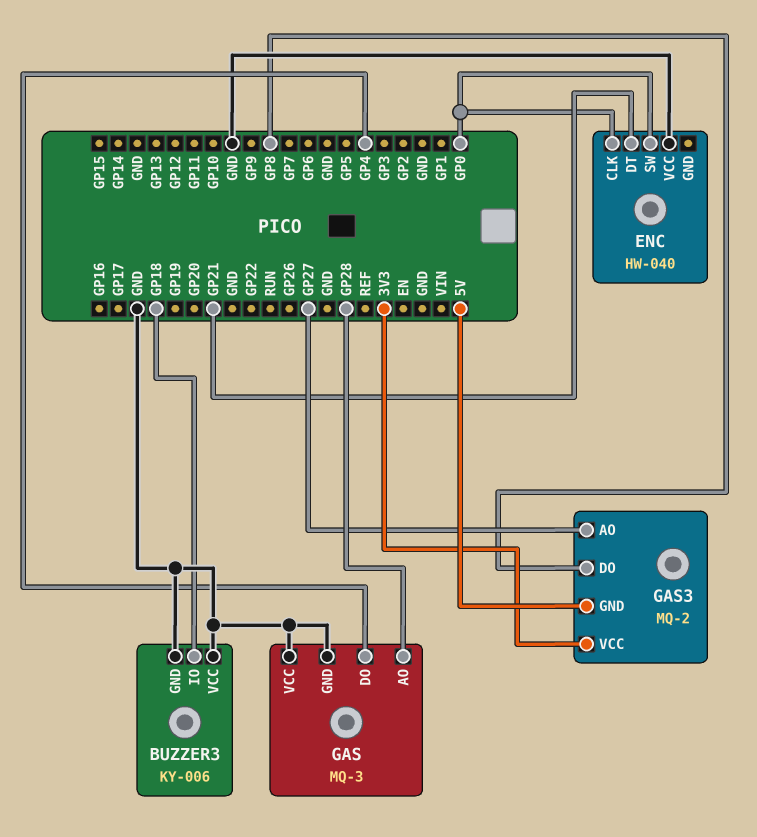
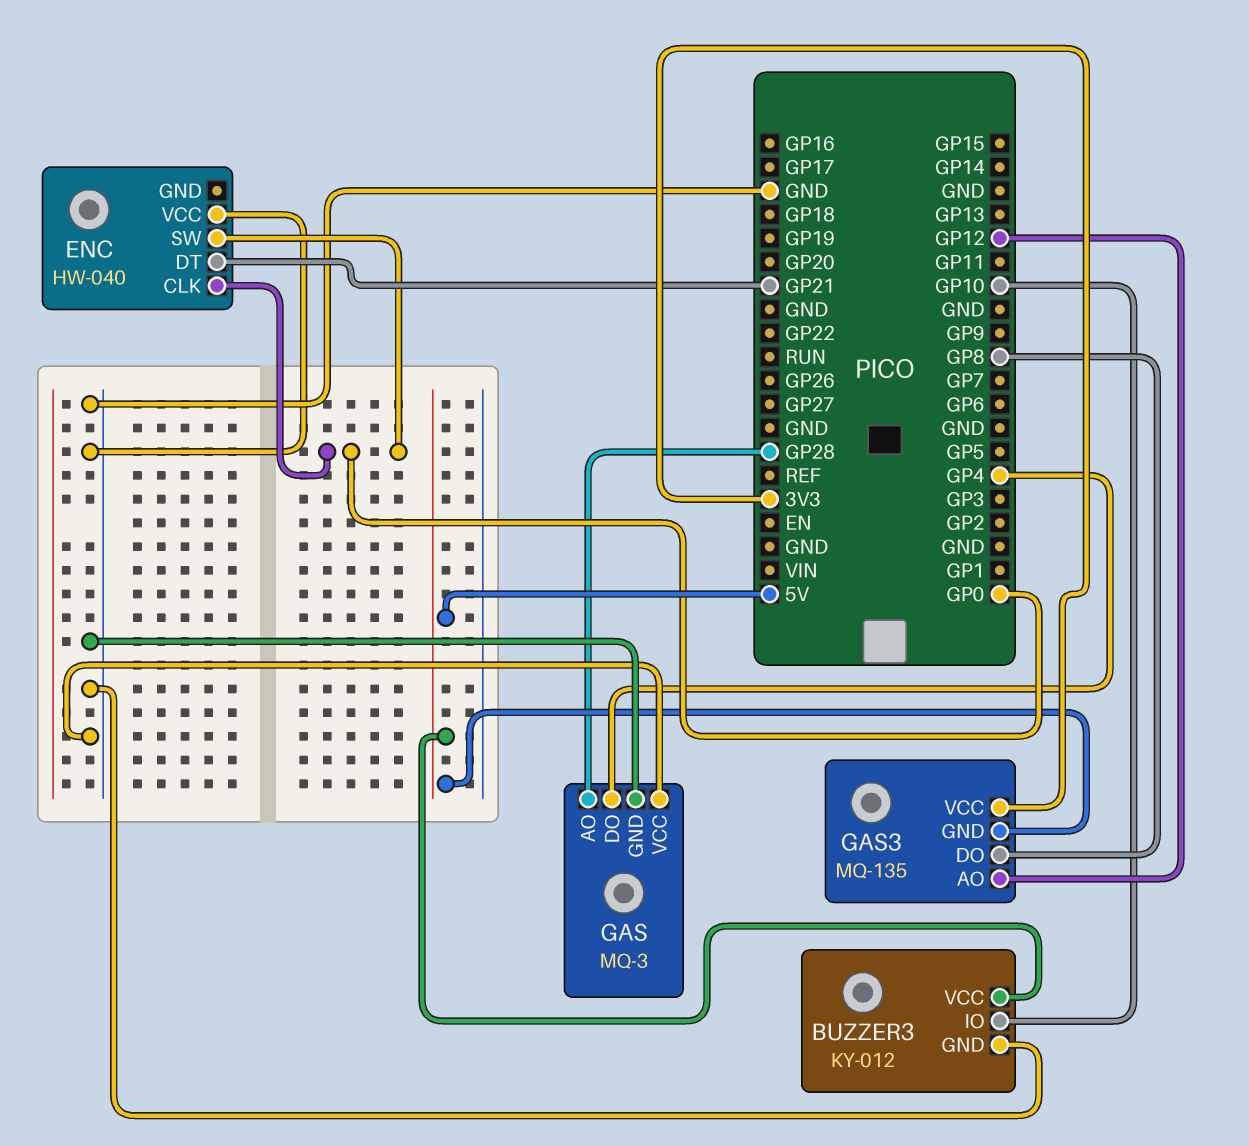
BUZZER3: KY-006 -> KY-012
BUZZER3 pin IO: GP18 -> GP10
BUZZER3 pin VCC: GND -> 5V
GAS3: MQ-2 -> MQ-135
GAS3 pin AO: GP27 -> GP12

